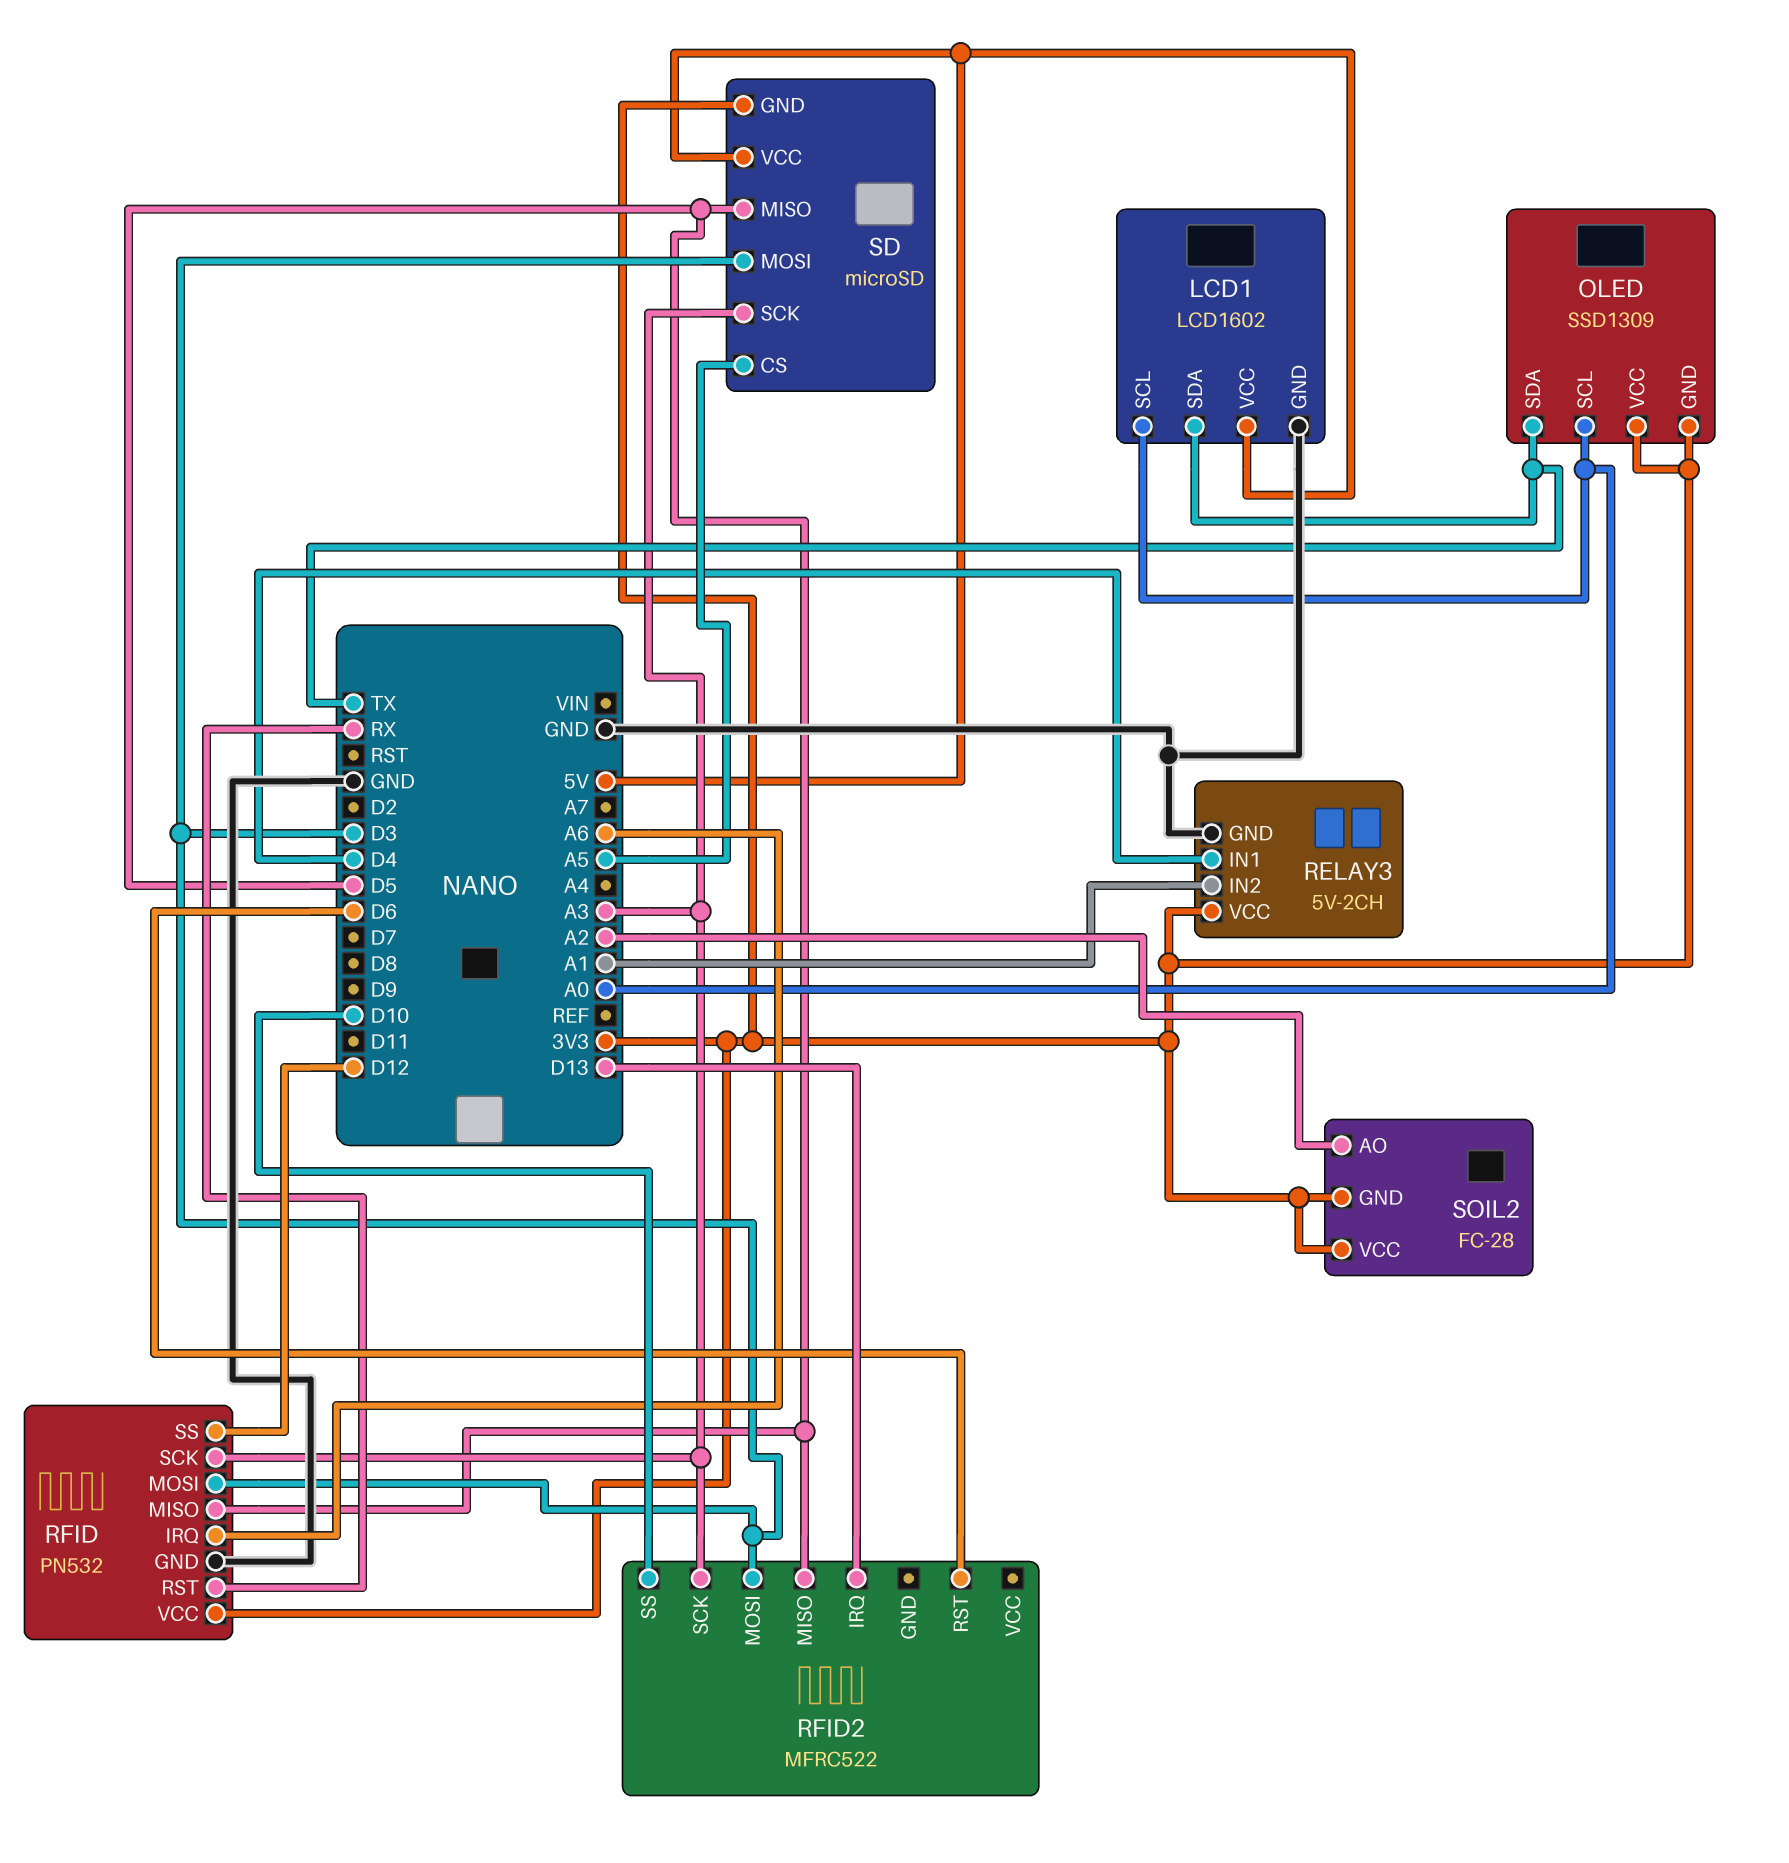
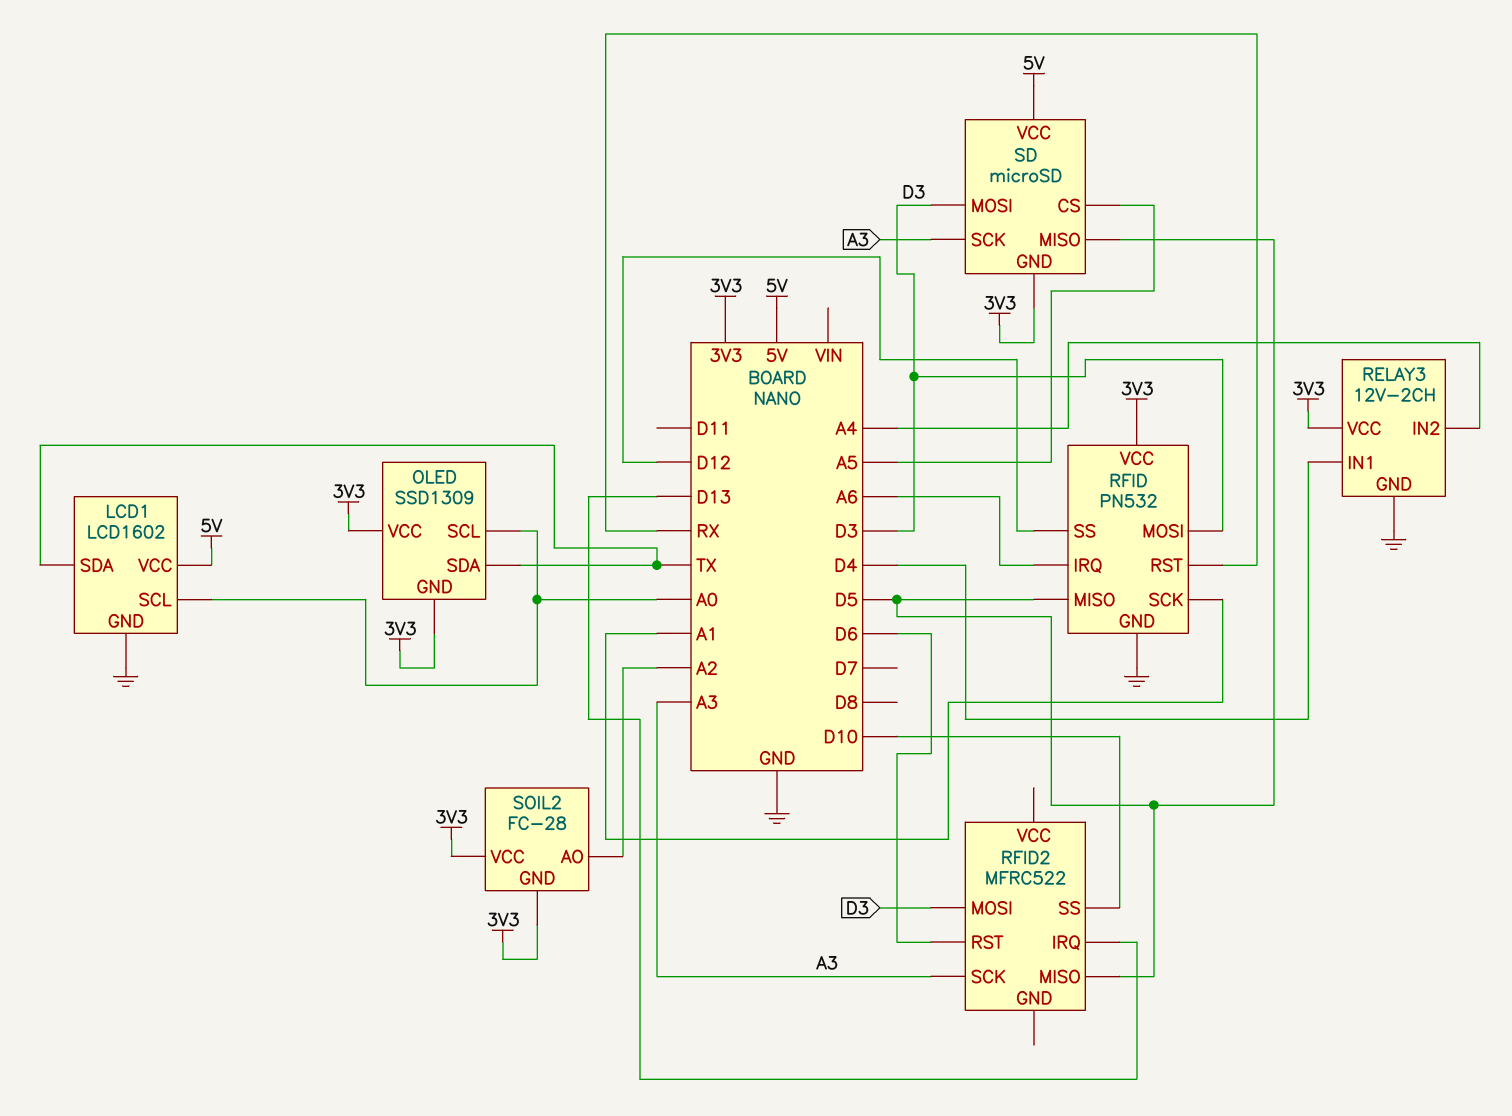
RELAY3: 5V-2CH -> 12V-2CH
RELAY3 pin IN2: A1 -> A4
RFID pin SCK: A3 -> A1

